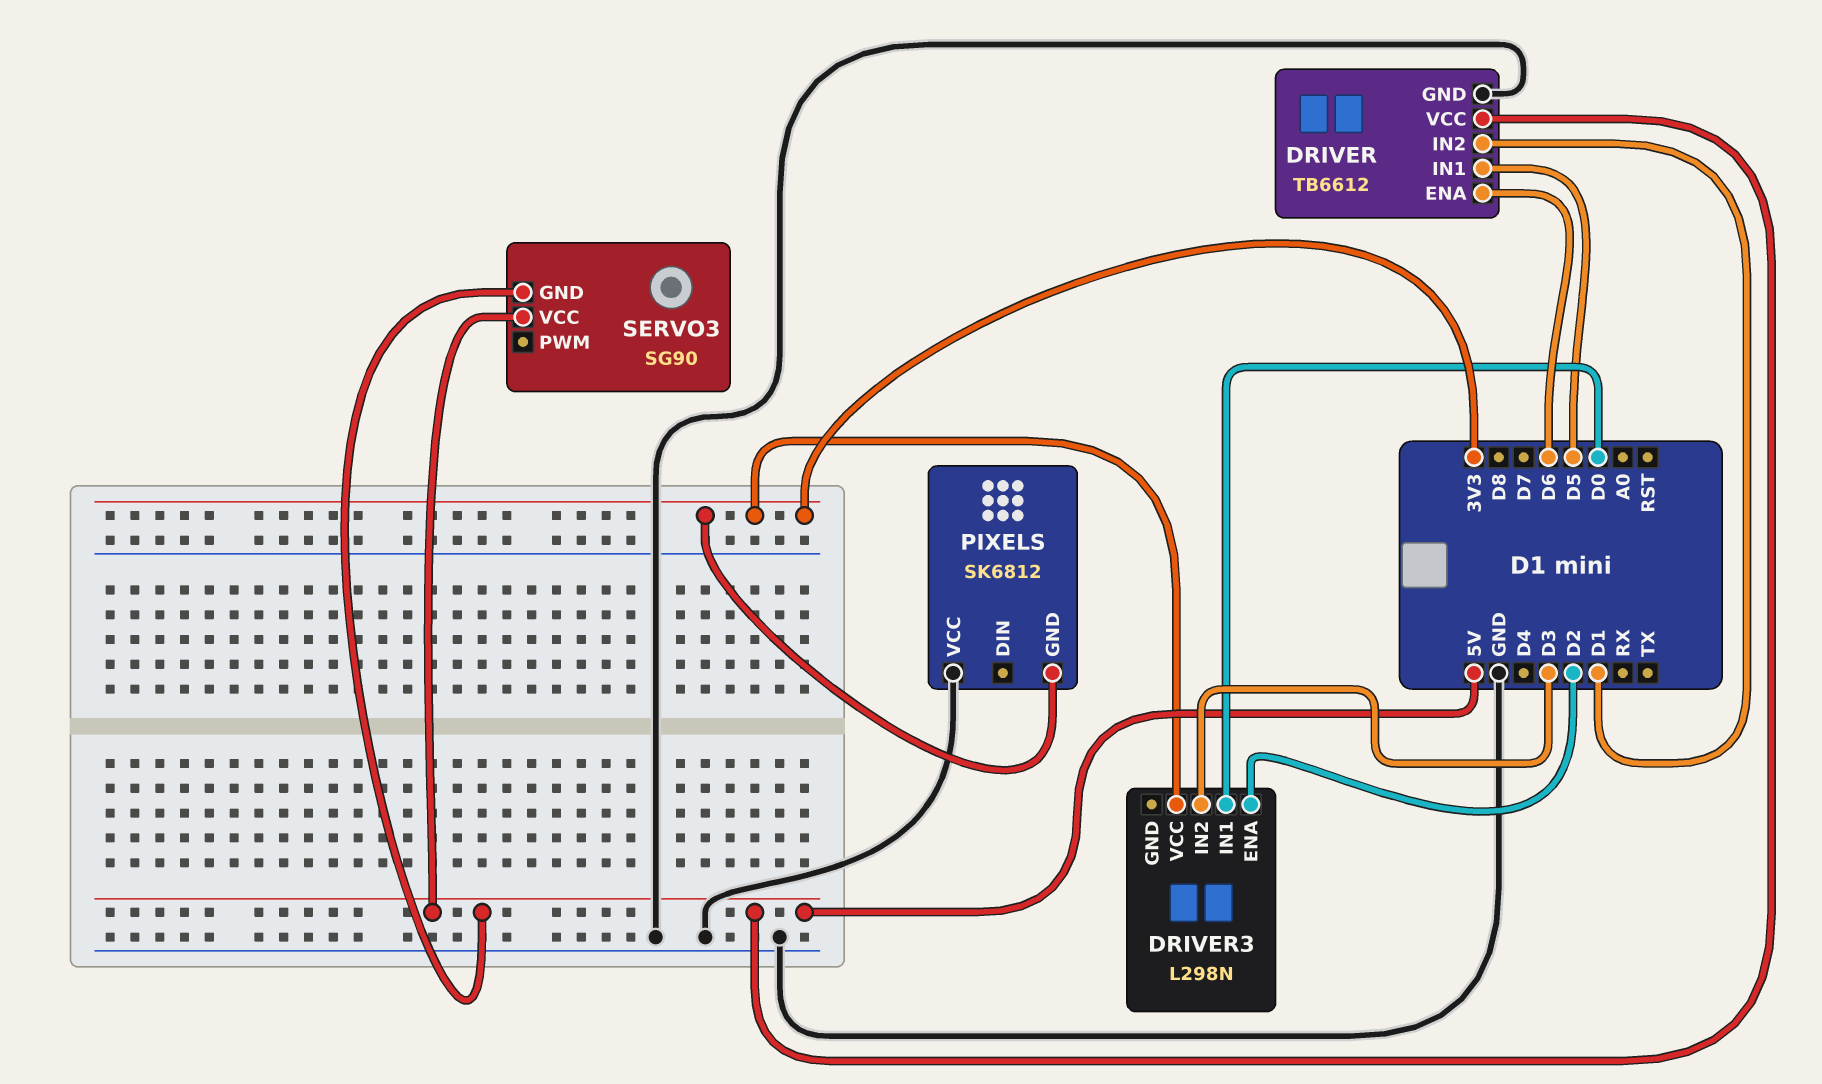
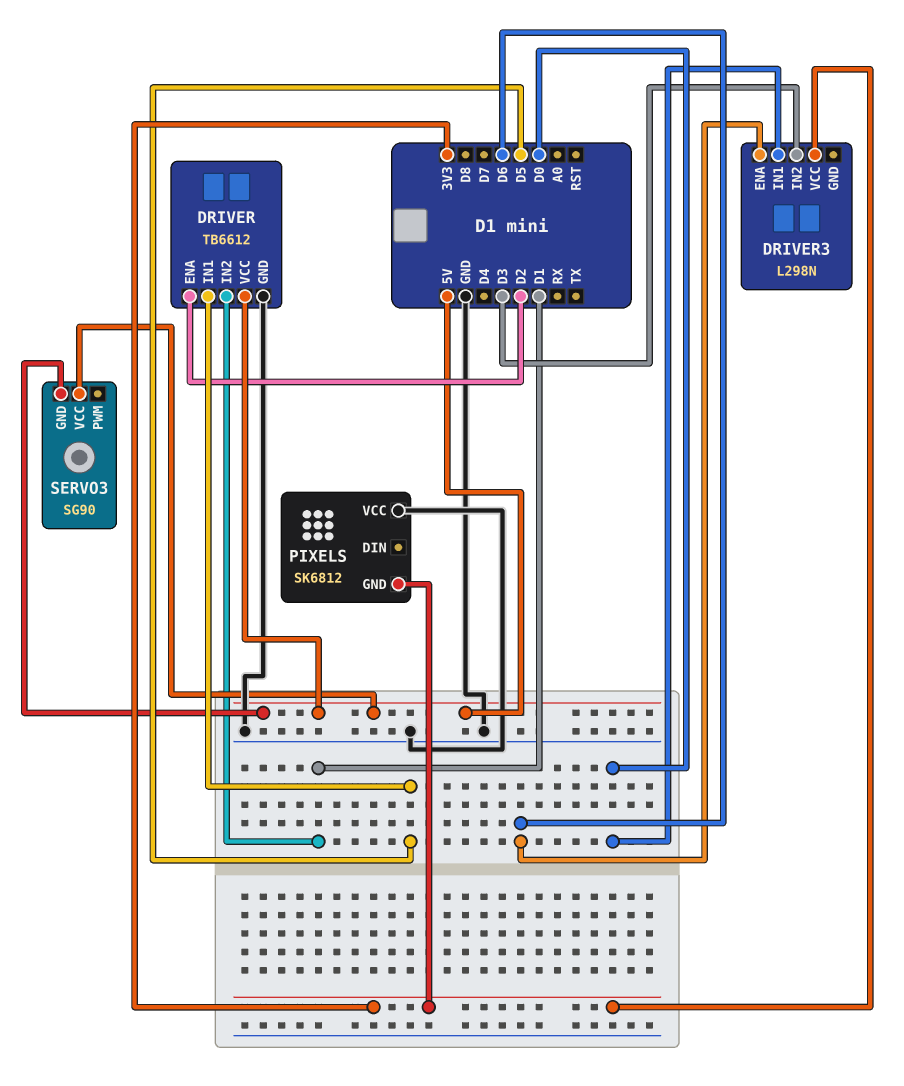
DRIVER pin ENA: D6 -> D2
DRIVER3 pin ENA: D2 -> D6

